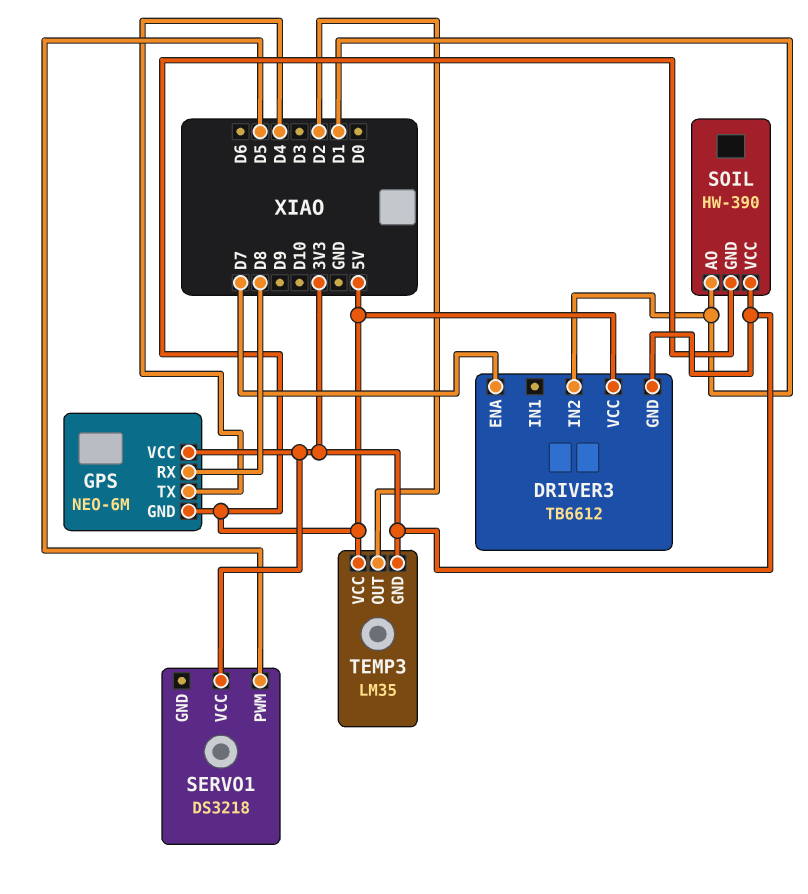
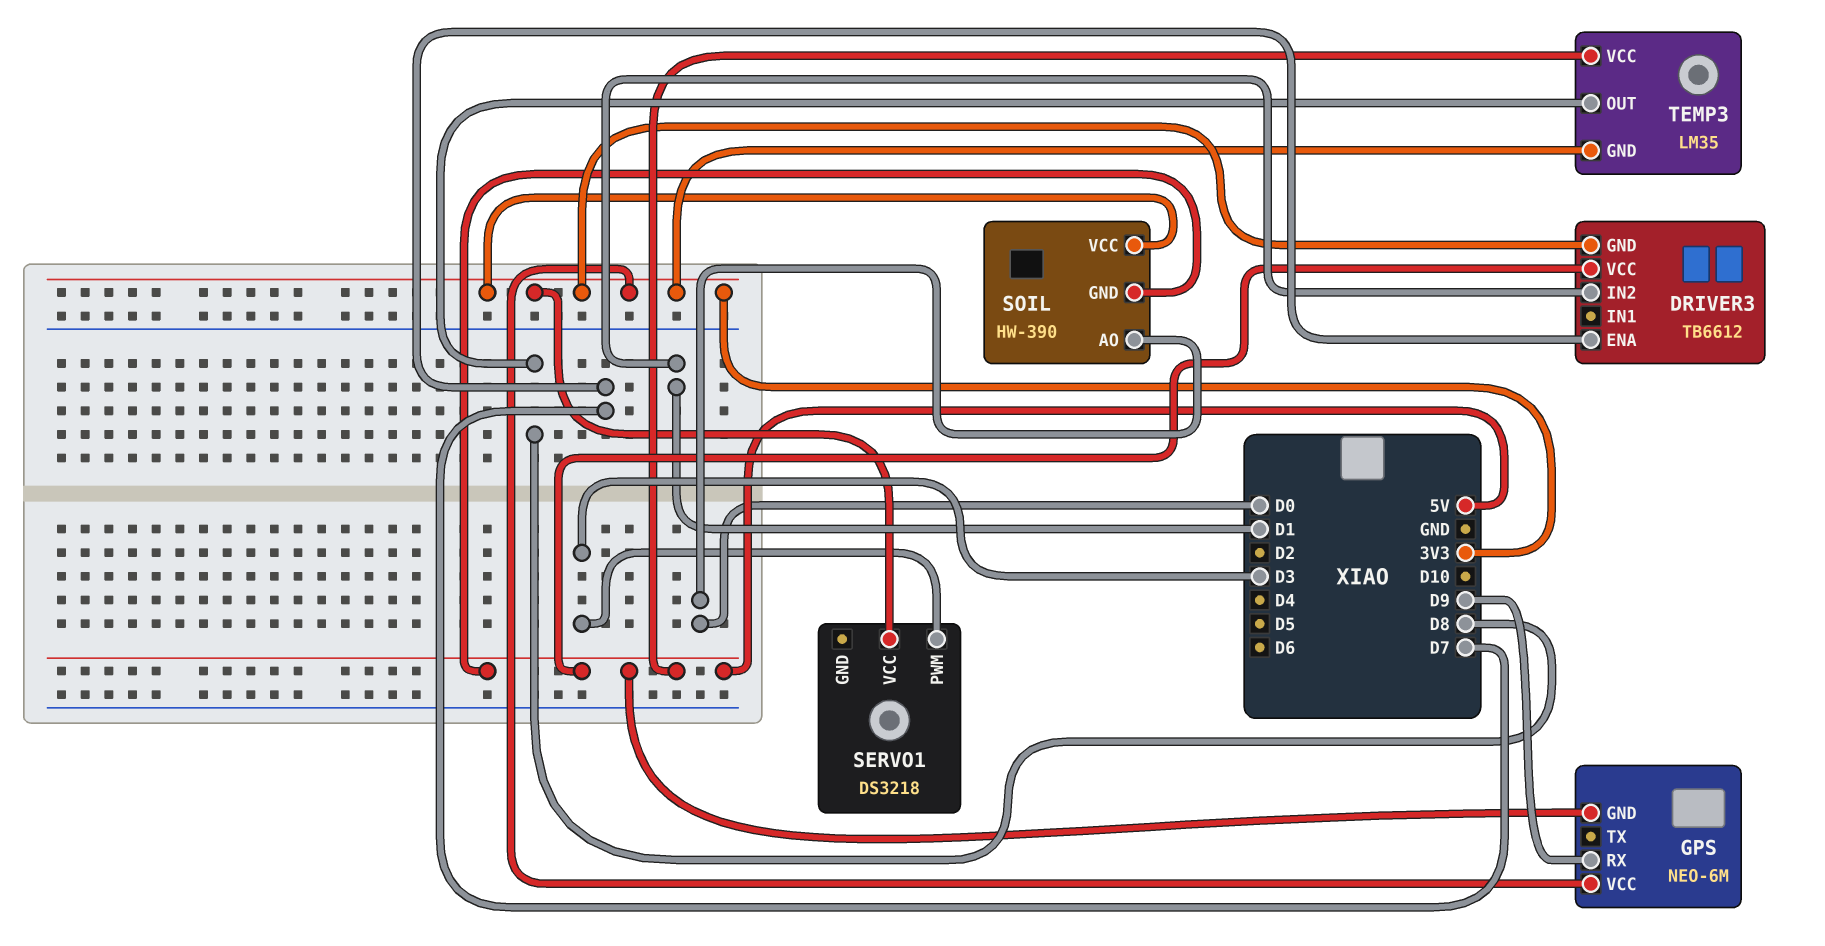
GPS pin RX: D8 -> D9
GPS pin TX: D4 -> none
SERVO1 pin PWM: D5 -> D3
SOIL pin AO: D1 -> D0
TEMP3 pin OUT: D2 -> D8

